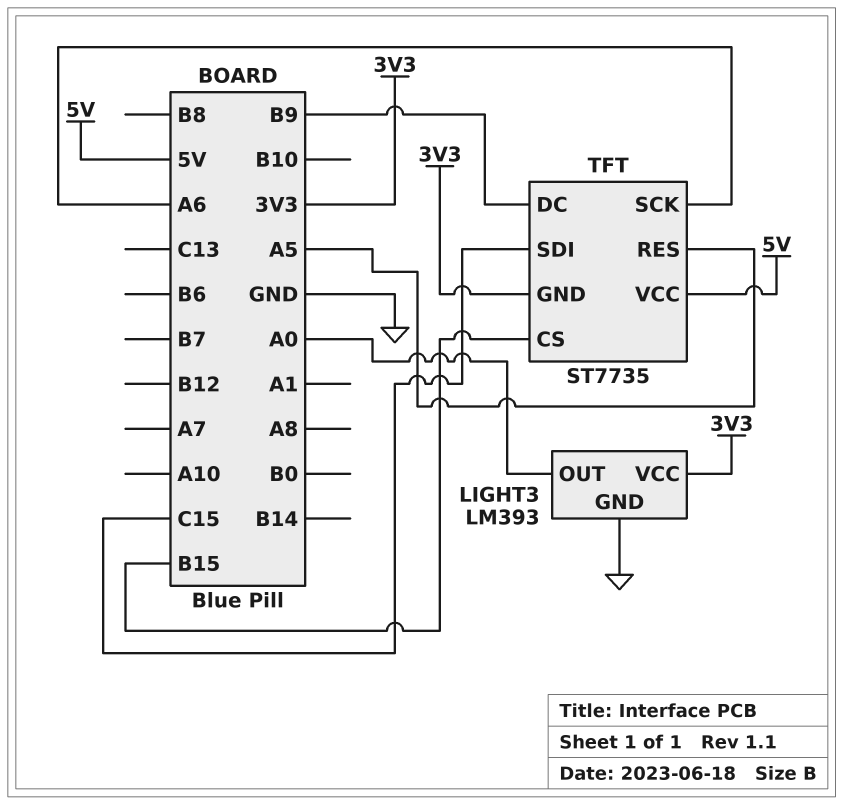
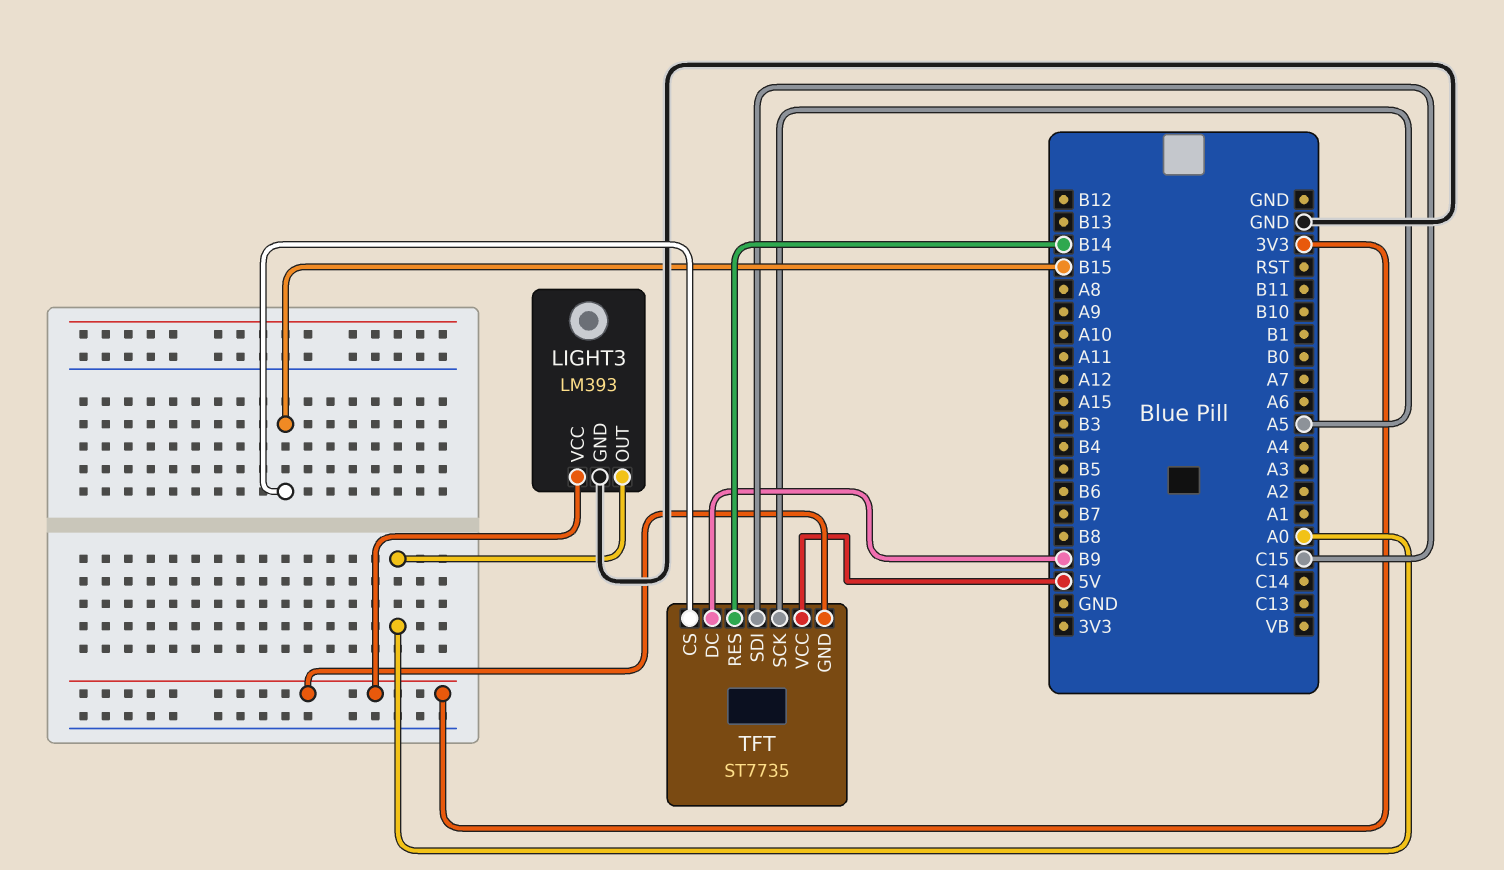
TFT pin RES: A5 -> B14
TFT pin SCK: A6 -> A5

